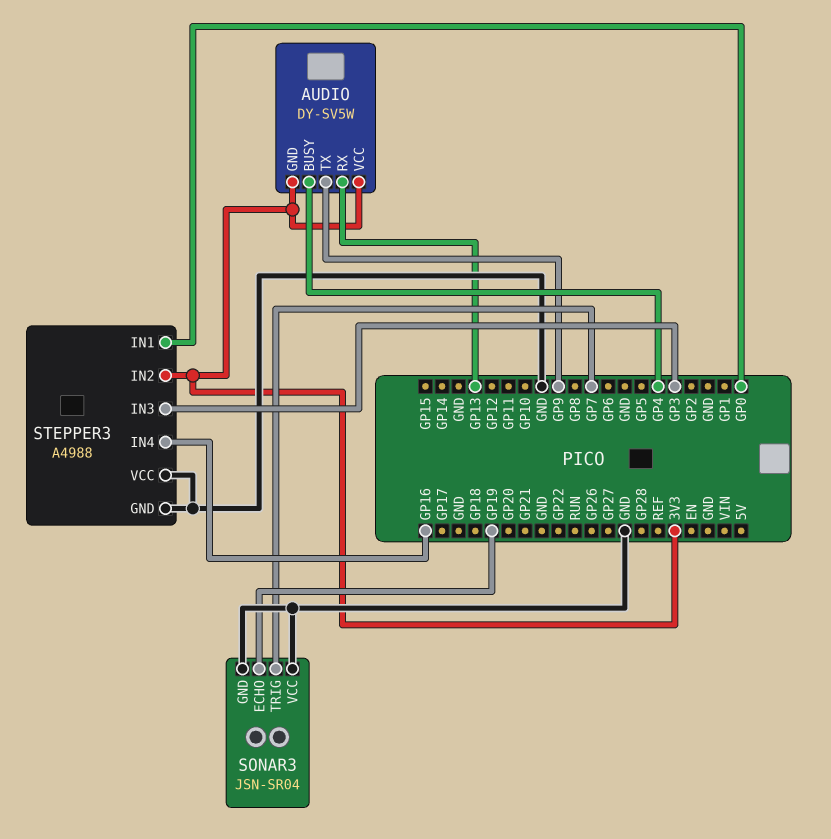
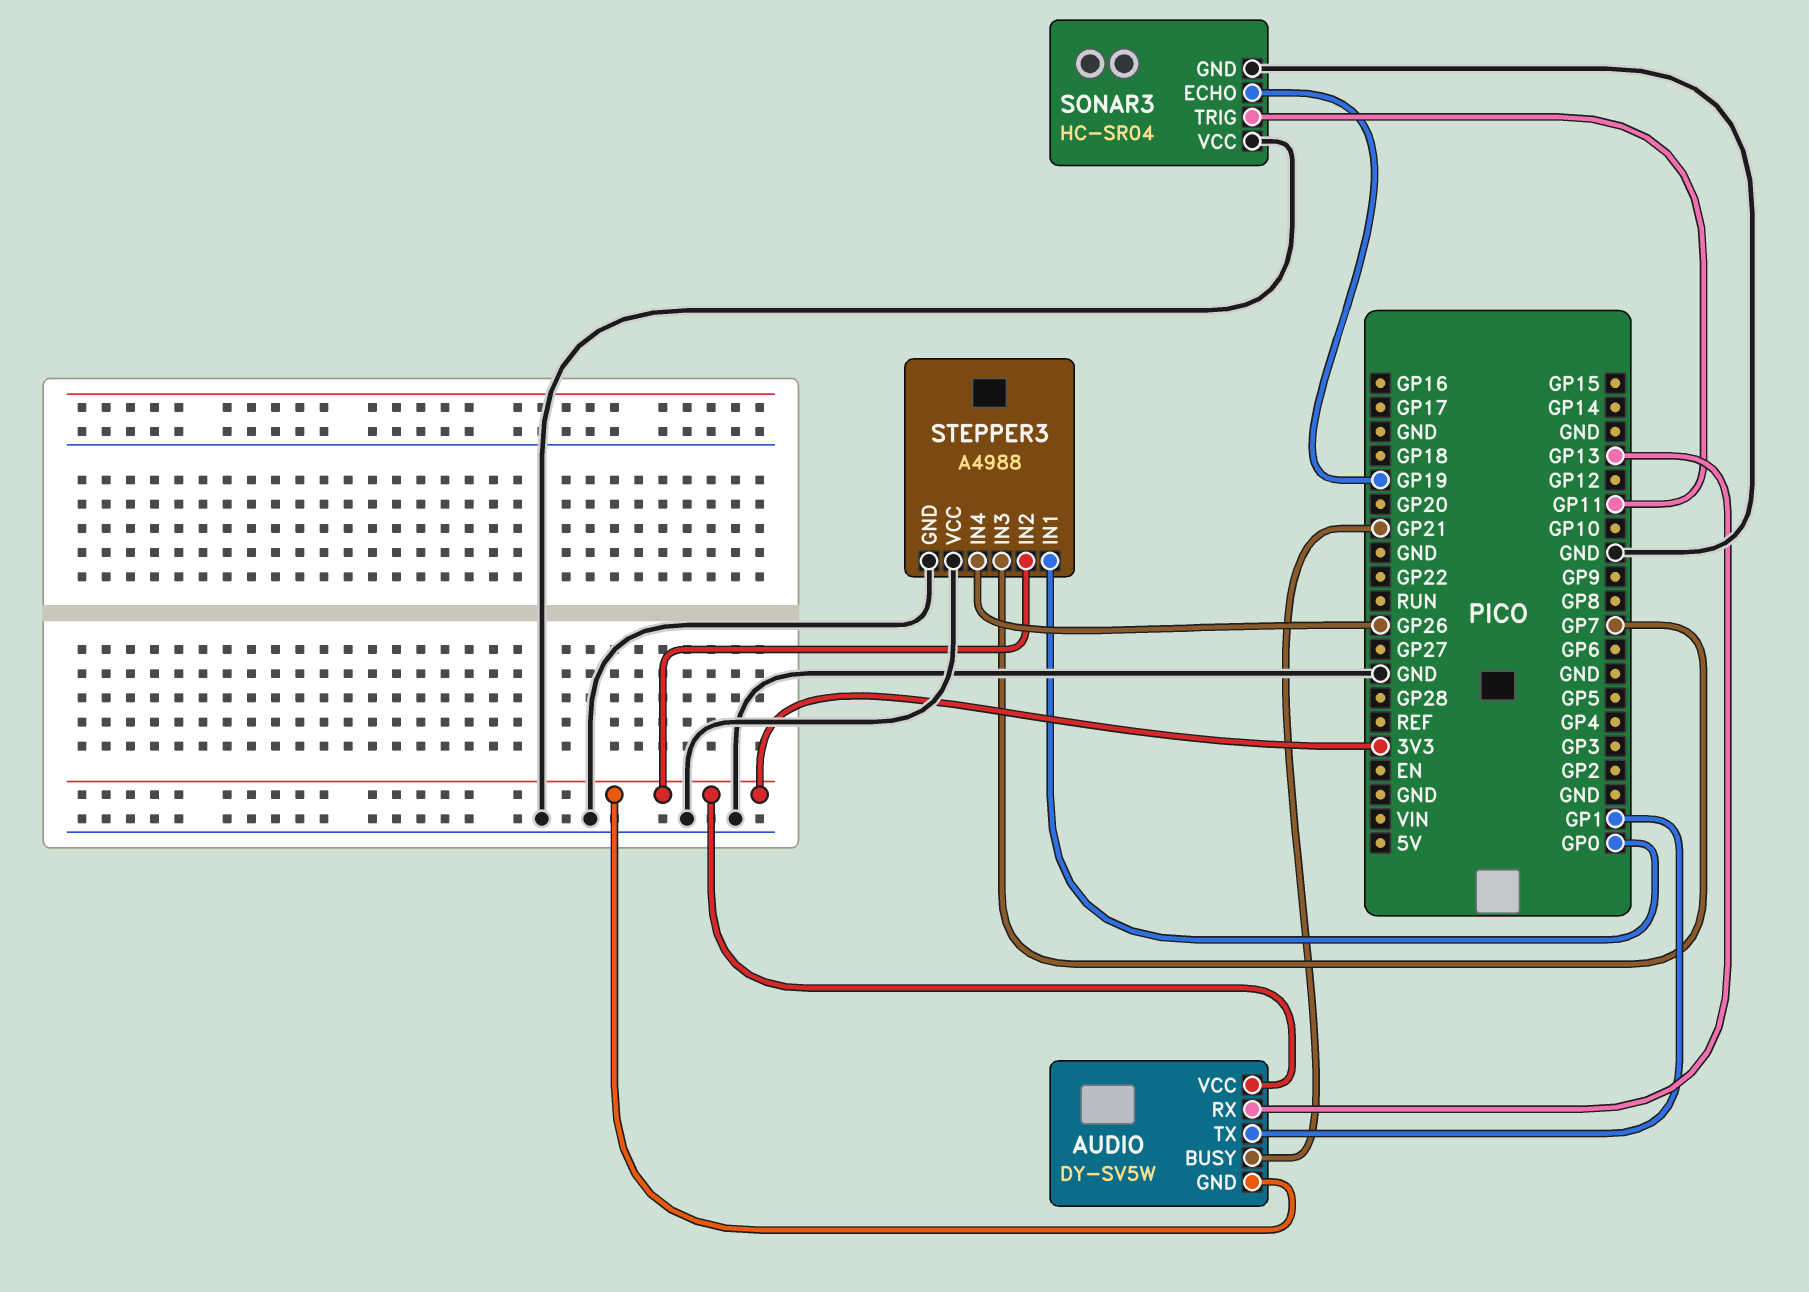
AUDIO pin BUSY: GP4 -> GP21
AUDIO pin TX: GP9 -> GP1
SONAR3: JSN-SR04 -> HC-SR04
SONAR3 pin TRIG: GP7 -> GP11
STEPPER3 pin IN3: GP3 -> GP7
STEPPER3 pin IN4: GP16 -> GP26

